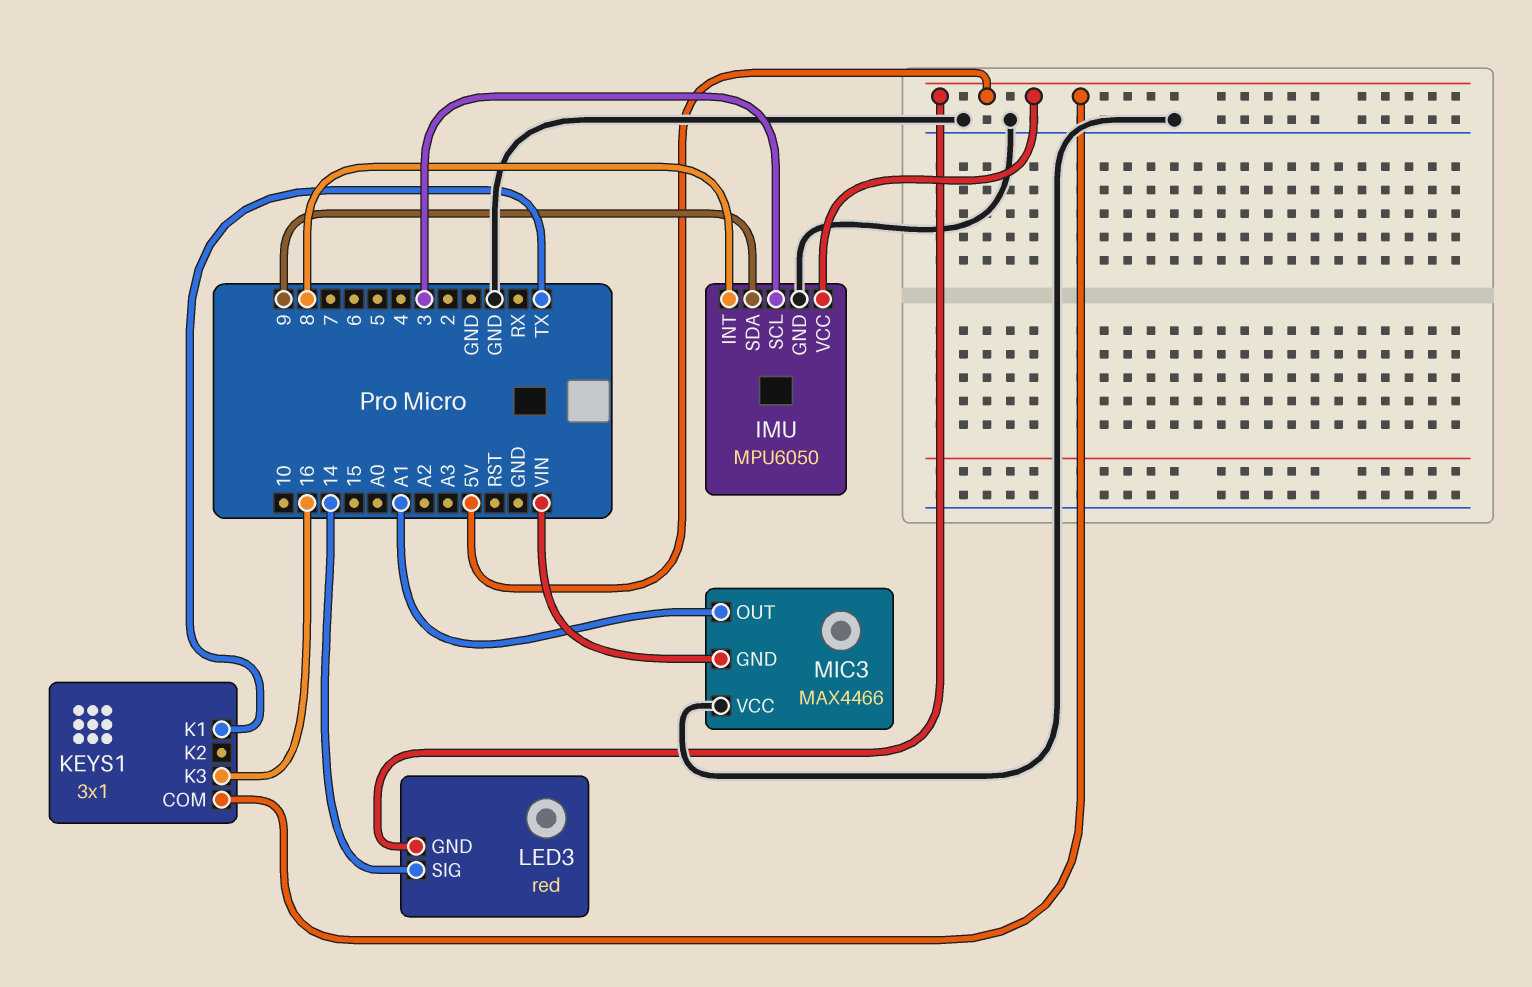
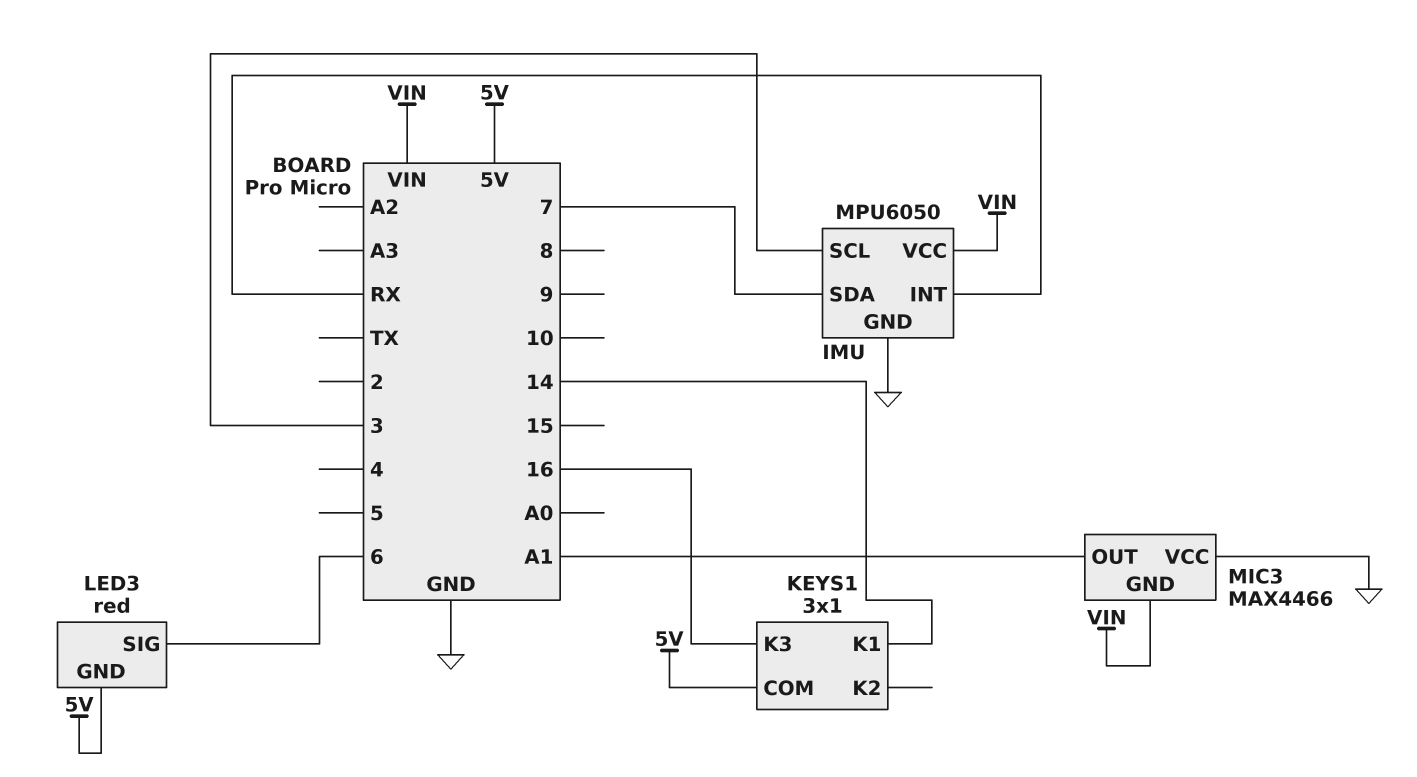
IMU pin INT: 8 -> RX
IMU pin SDA: 9 -> 7
IMU pin VCC: 5V -> VIN
KEYS1 pin K1: TX -> 14
LED3 pin SIG: 14 -> 6

